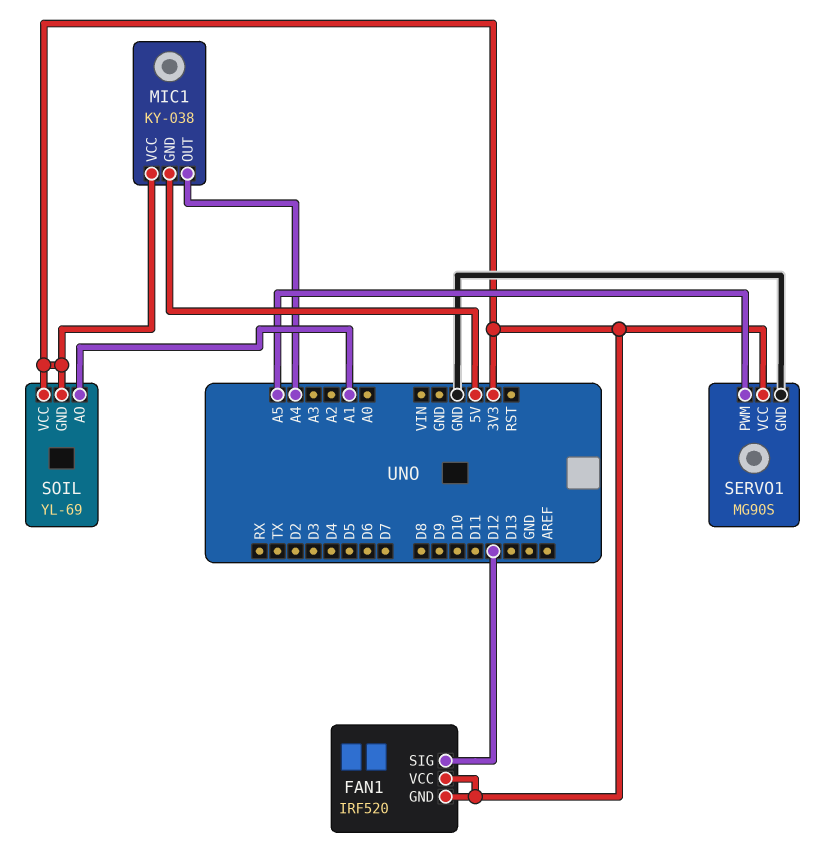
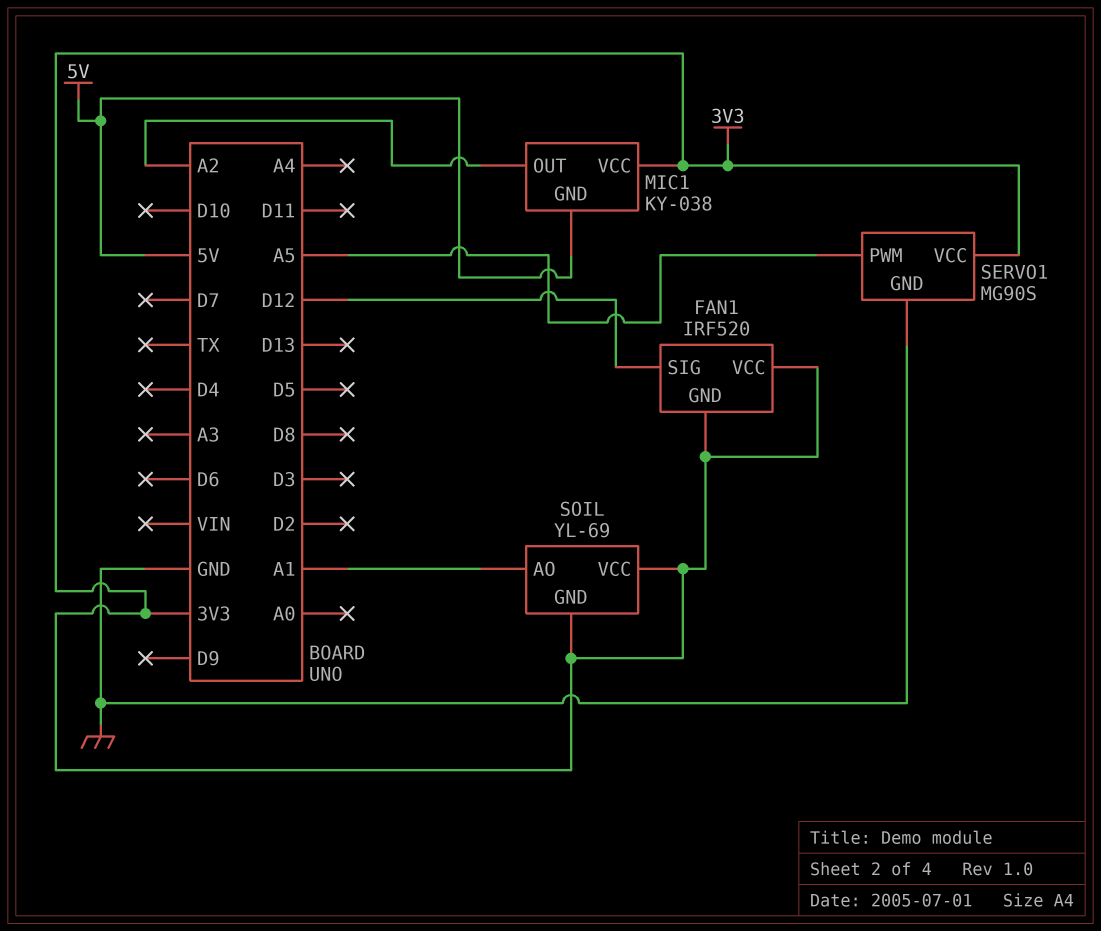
MIC1 pin OUT: A4 -> A2

